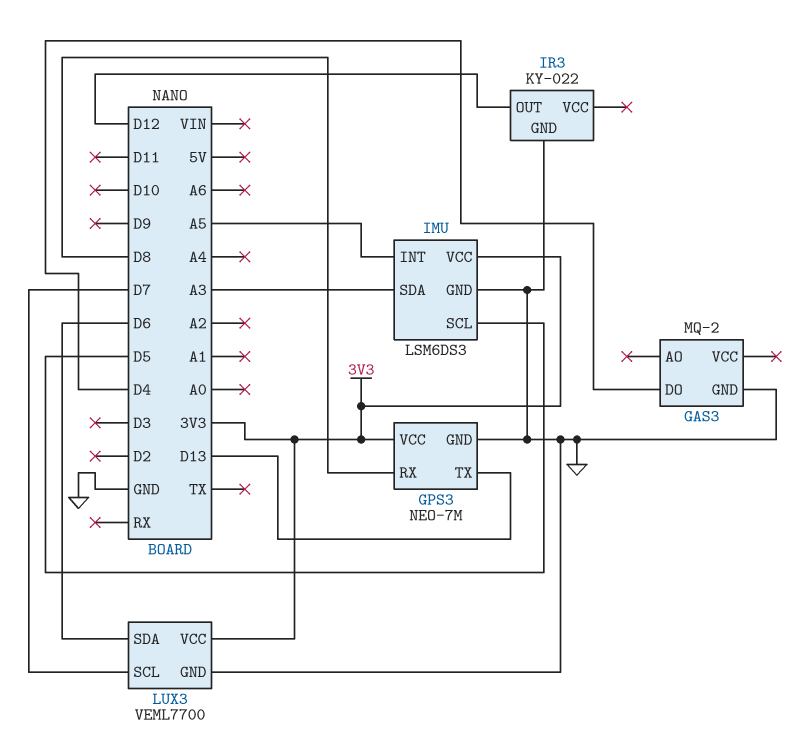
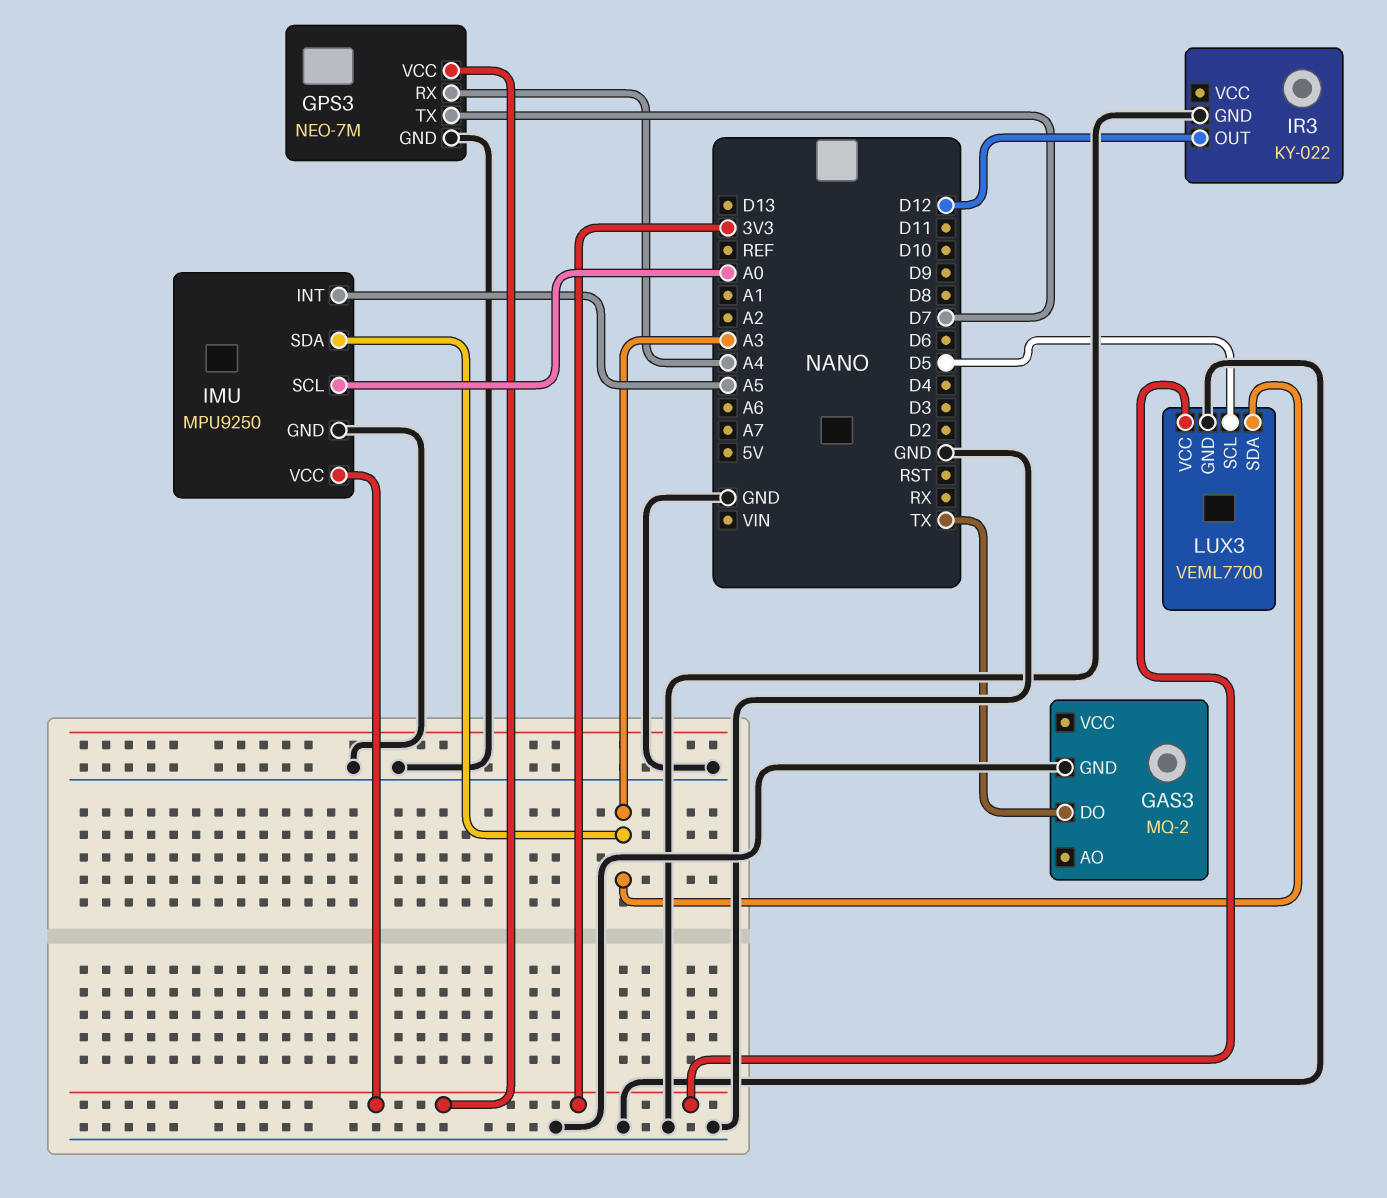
GAS3 pin DO: D4 -> TX
GPS3 pin RX: D8 -> A4
GPS3 pin TX: D13 -> D7
IMU: LSM6DS3 -> MPU9250
IMU pin SCL: D5 -> A0
LUX3 pin SCL: D7 -> D5
LUX3 pin SDA: D6 -> A3

